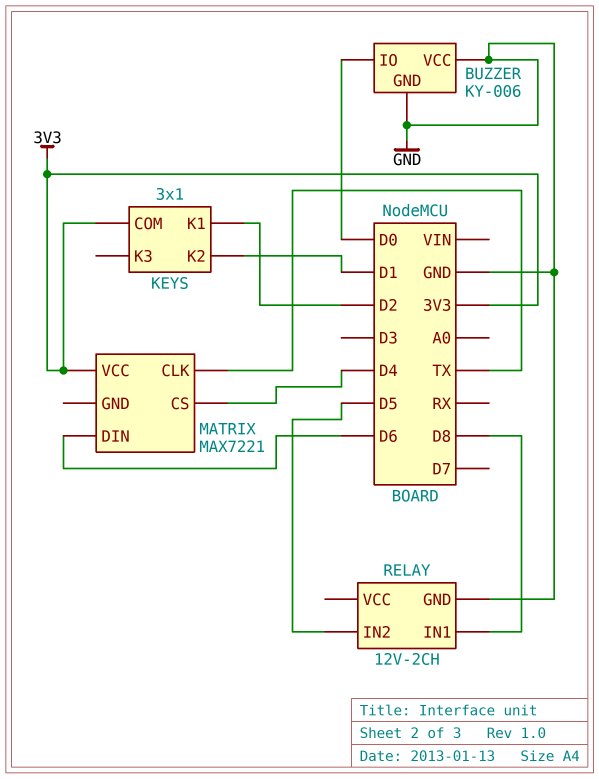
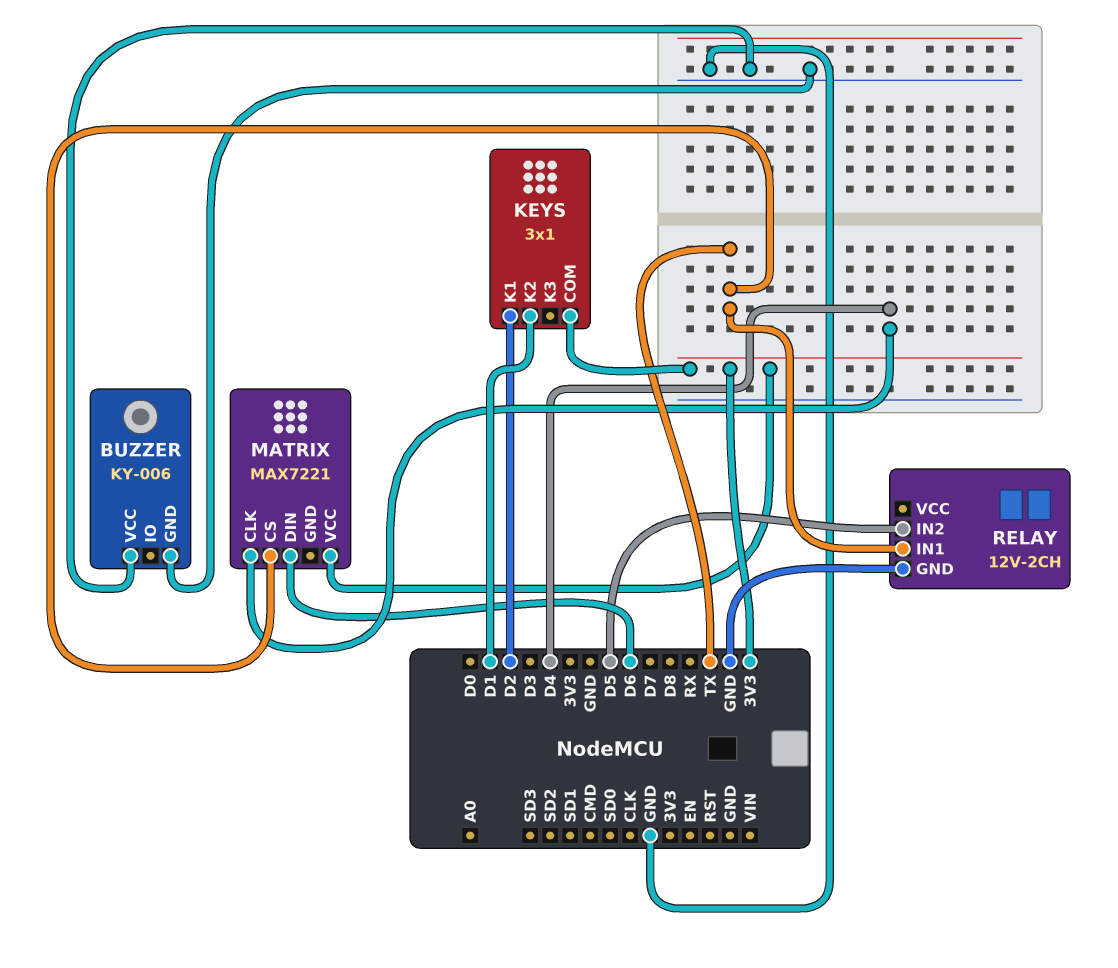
BUZZER pin IO: D0 -> none
MATRIX pin CLK: TX -> D4
MATRIX pin CS: D4 -> TX
RELAY pin IN1: D8 -> TX

